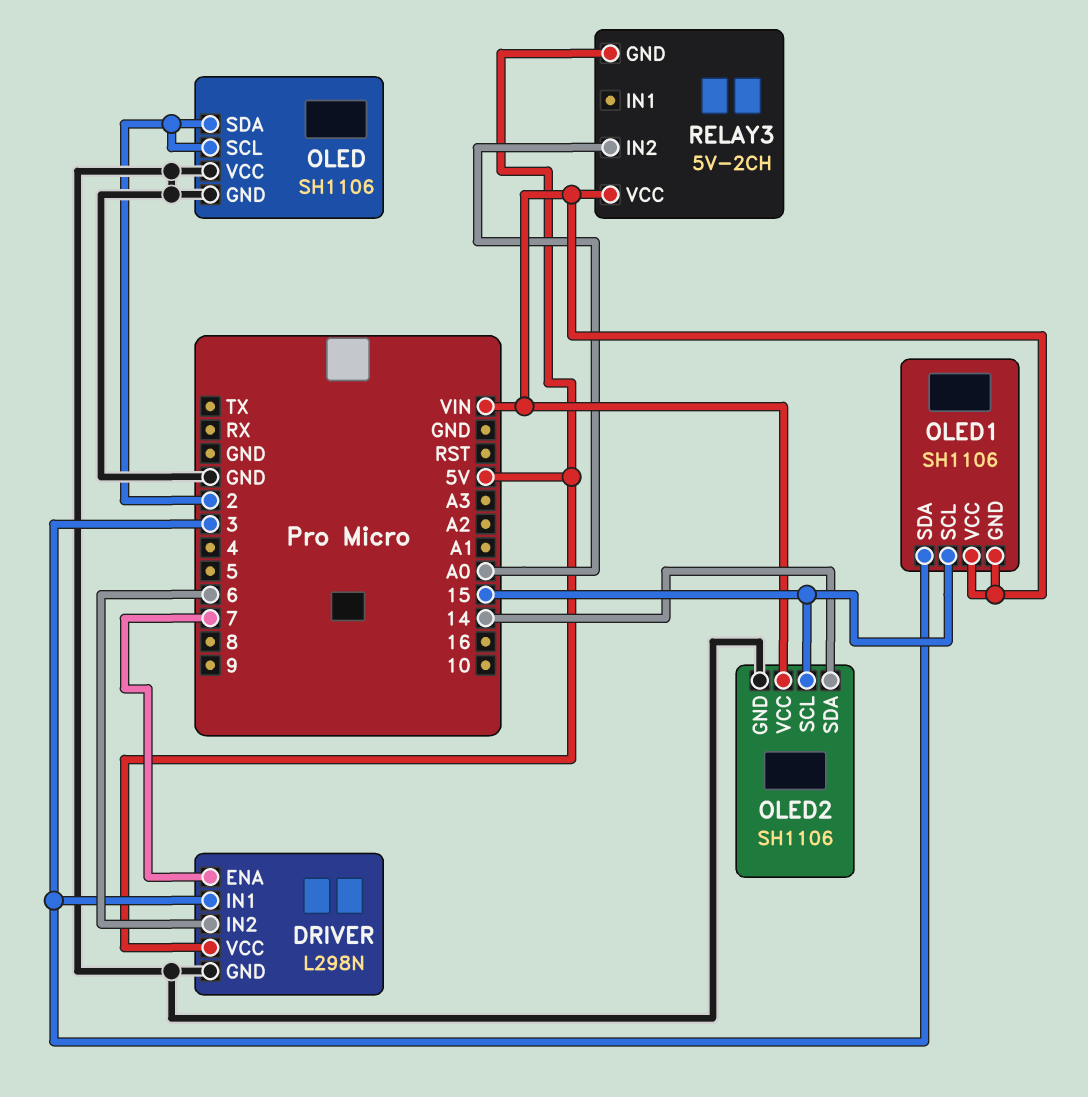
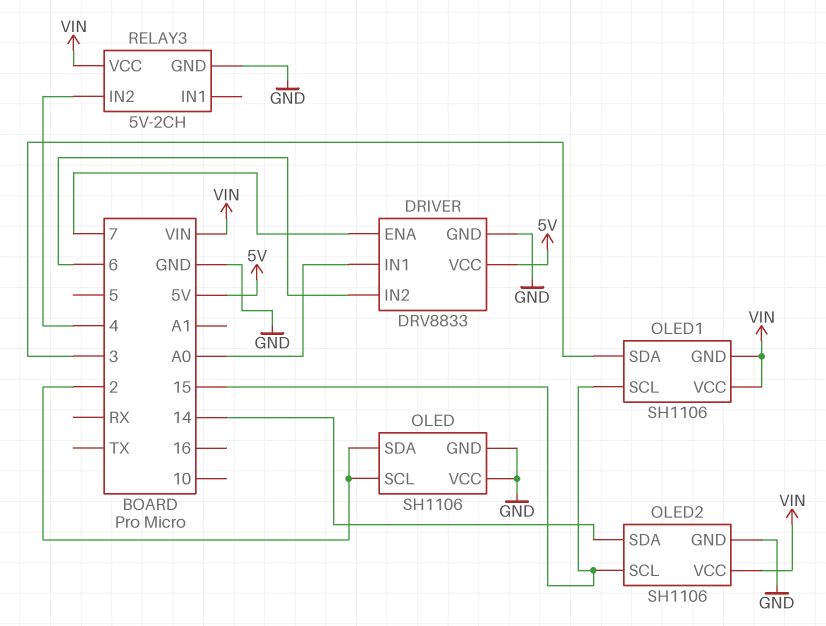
DRIVER: L298N -> DRV8833
DRIVER pin IN1: 3 -> A0
RELAY3 pin GND: 5V -> GND
RELAY3 pin IN2: A0 -> 4

